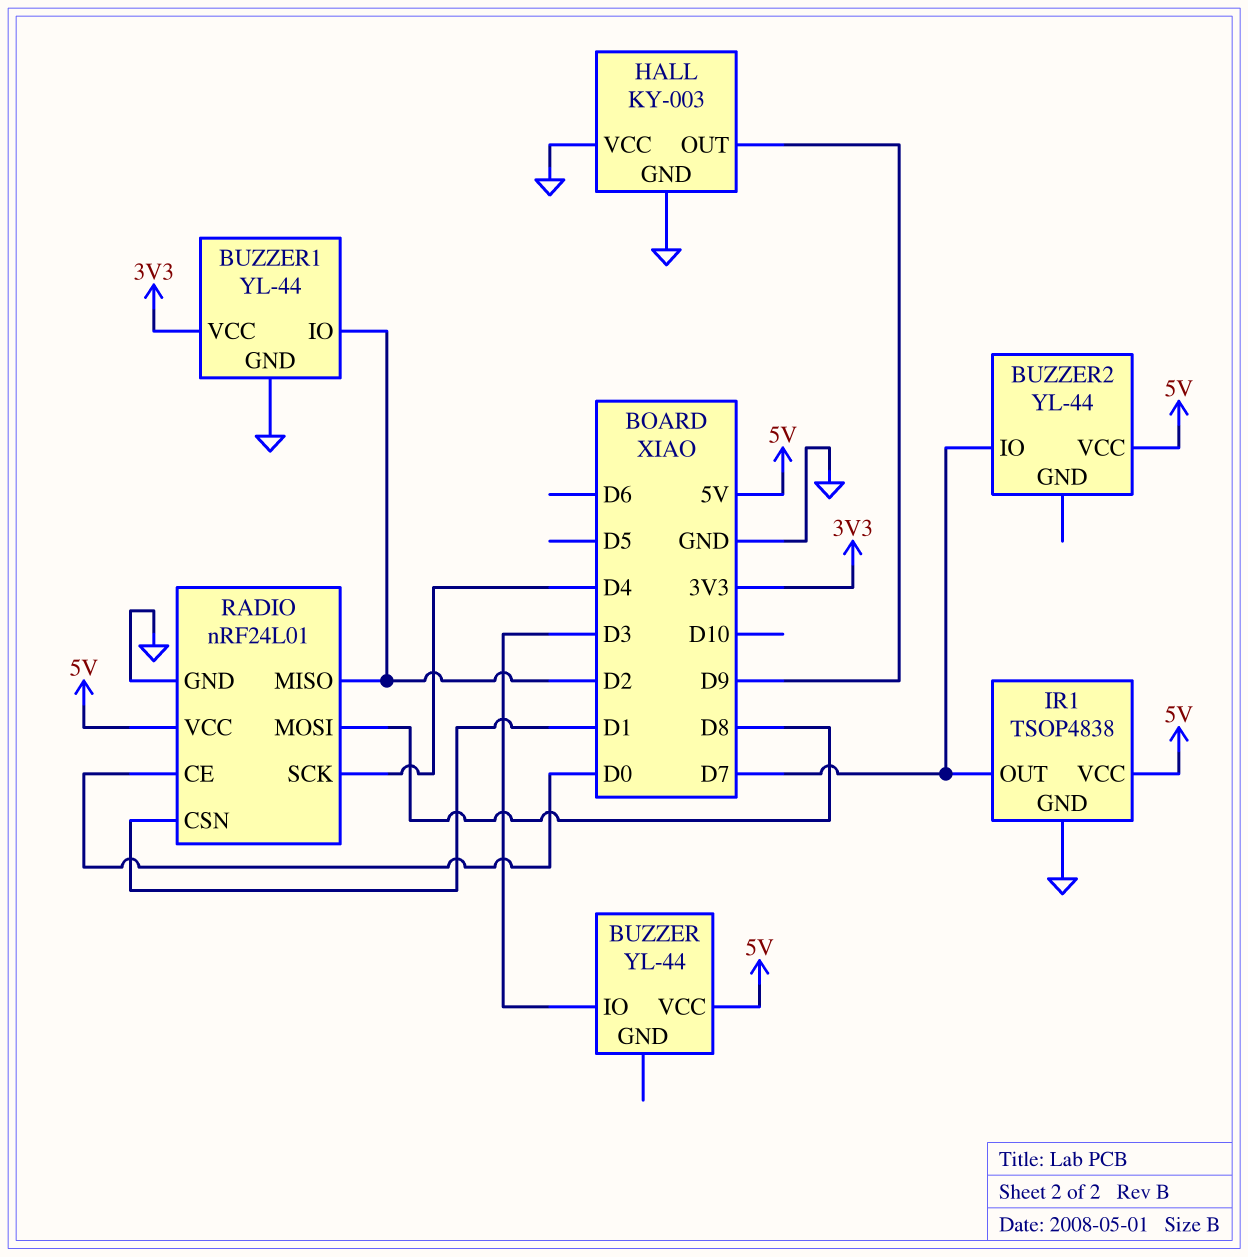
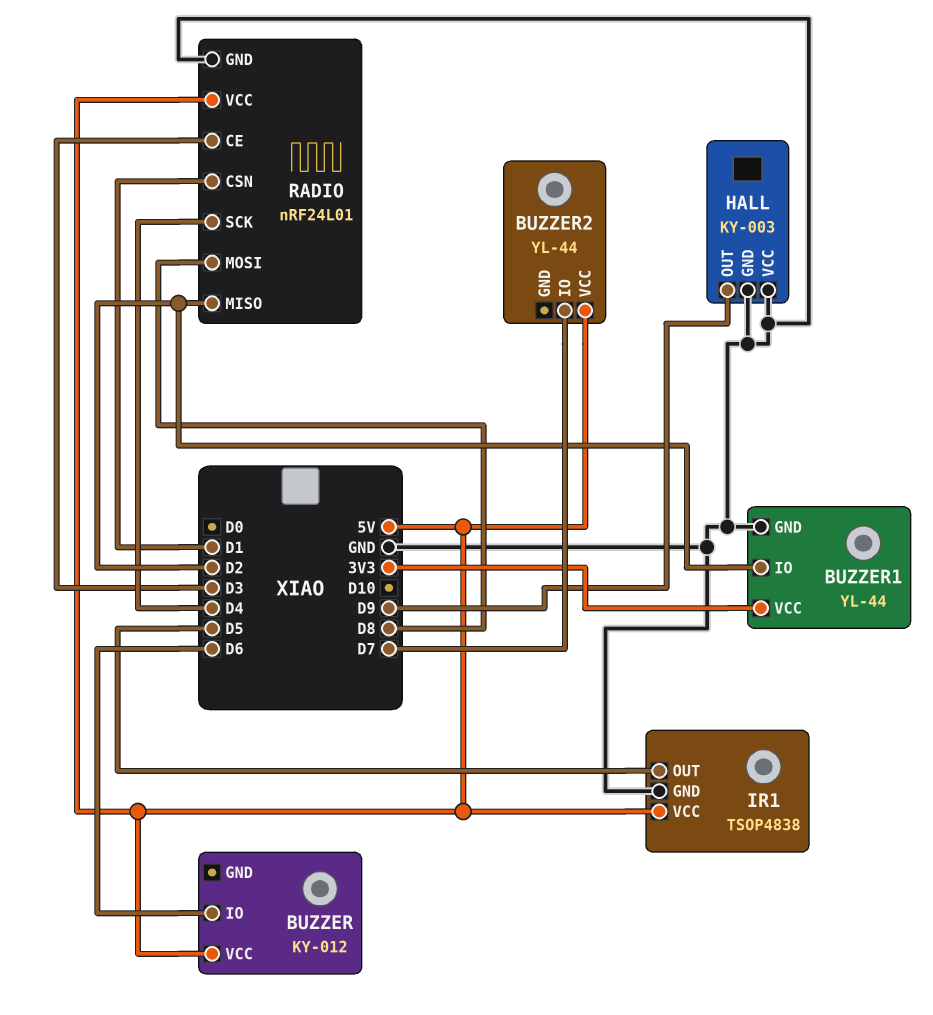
BUZZER: YL-44 -> KY-012
BUZZER pin IO: D3 -> D6
IR1 pin OUT: D7 -> D5
RADIO pin CE: D0 -> D3

